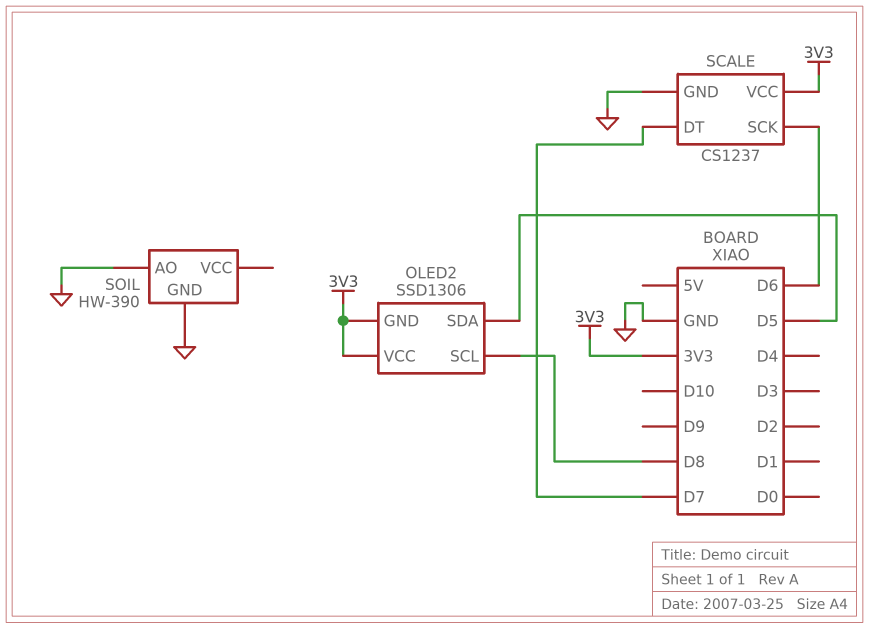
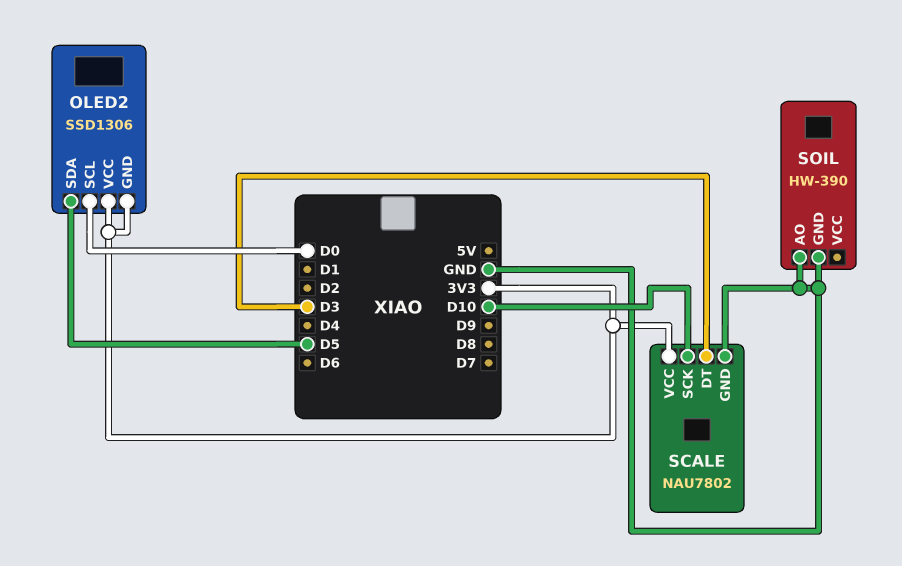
OLED2 pin SCL: D8 -> D0
SCALE: CS1237 -> NAU7802
SCALE pin DT: D7 -> D3
SCALE pin SCK: D6 -> D10

